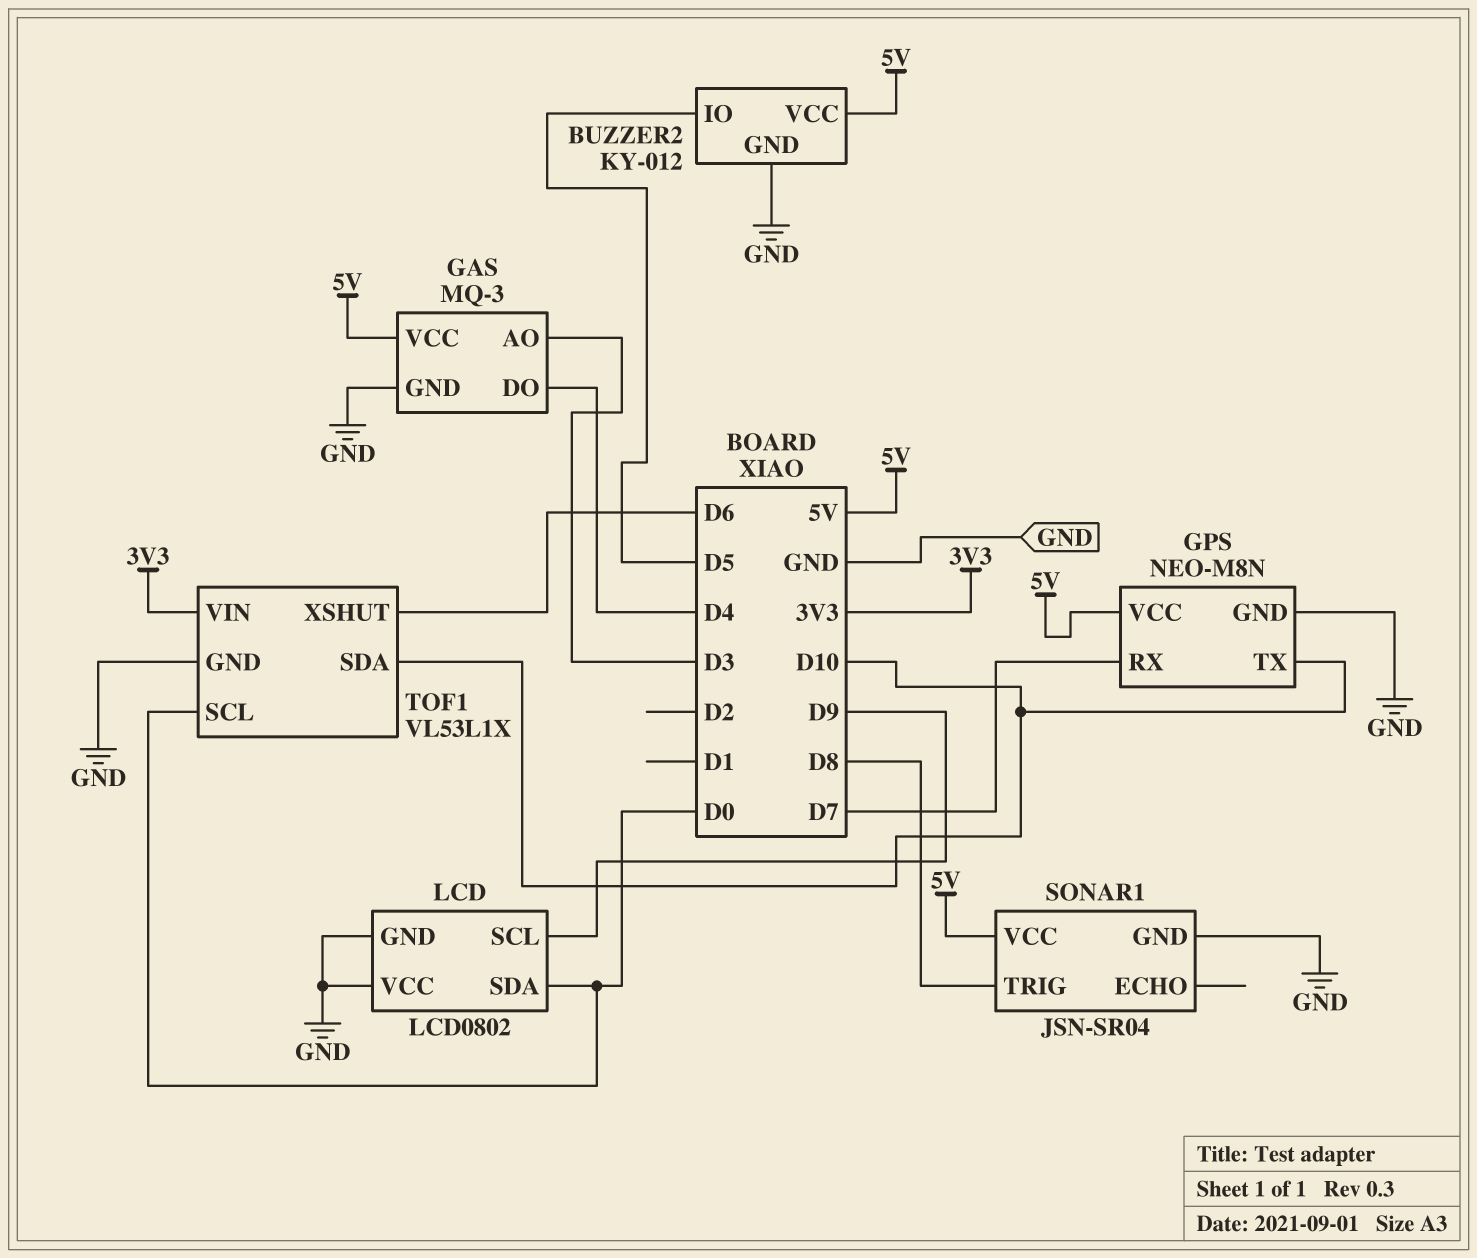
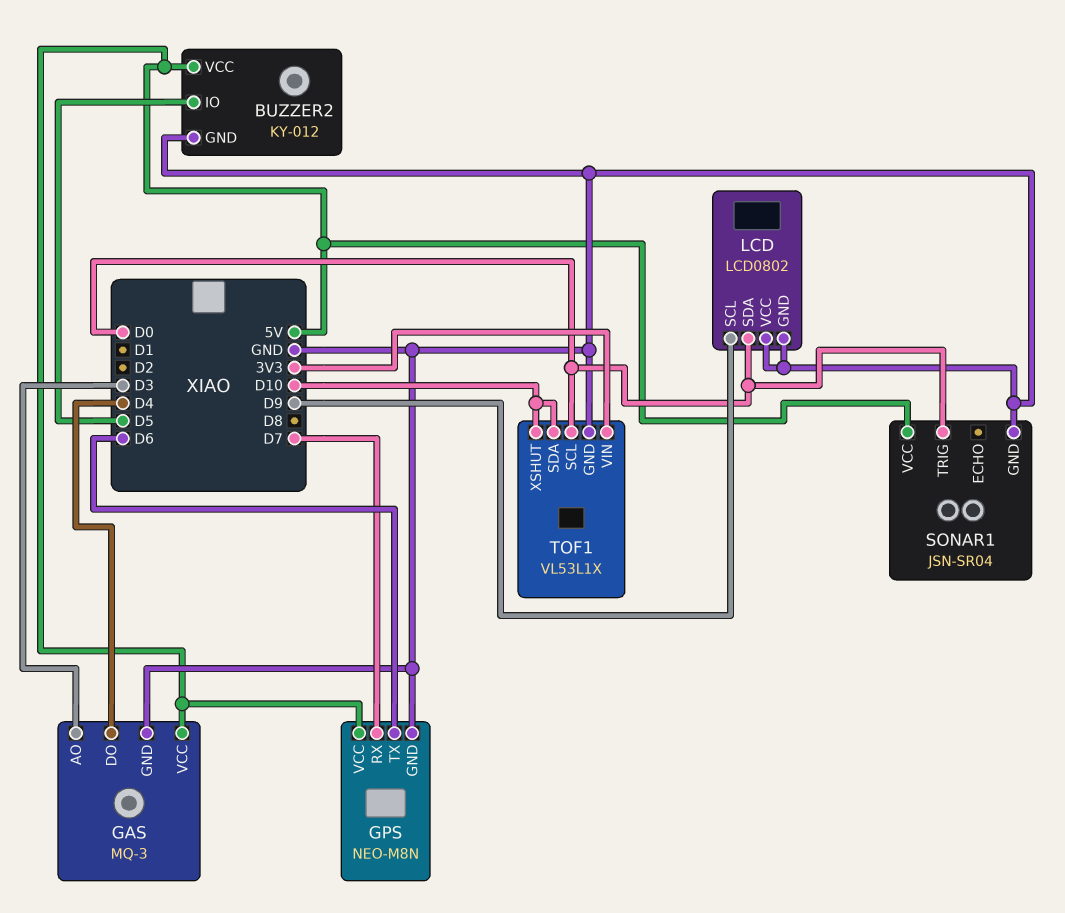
GPS pin TX: D10 -> D6
SONAR1 pin TRIG: D8 -> D0
TOF1 pin XSHUT: D6 -> D10

